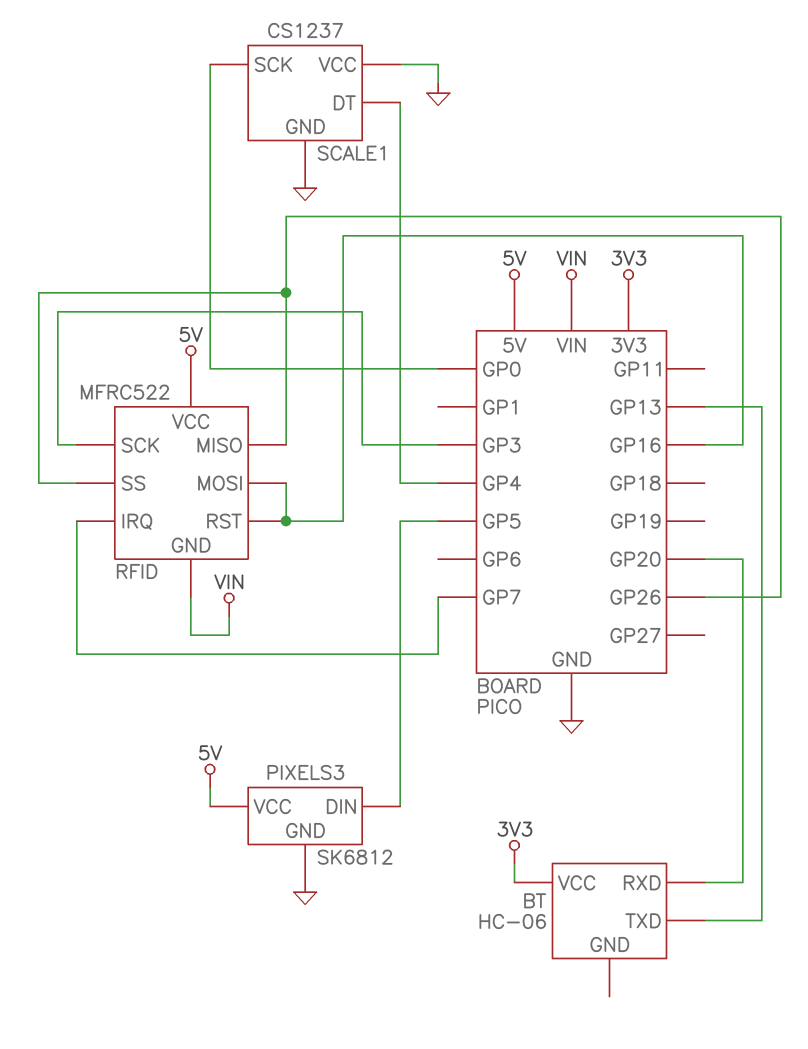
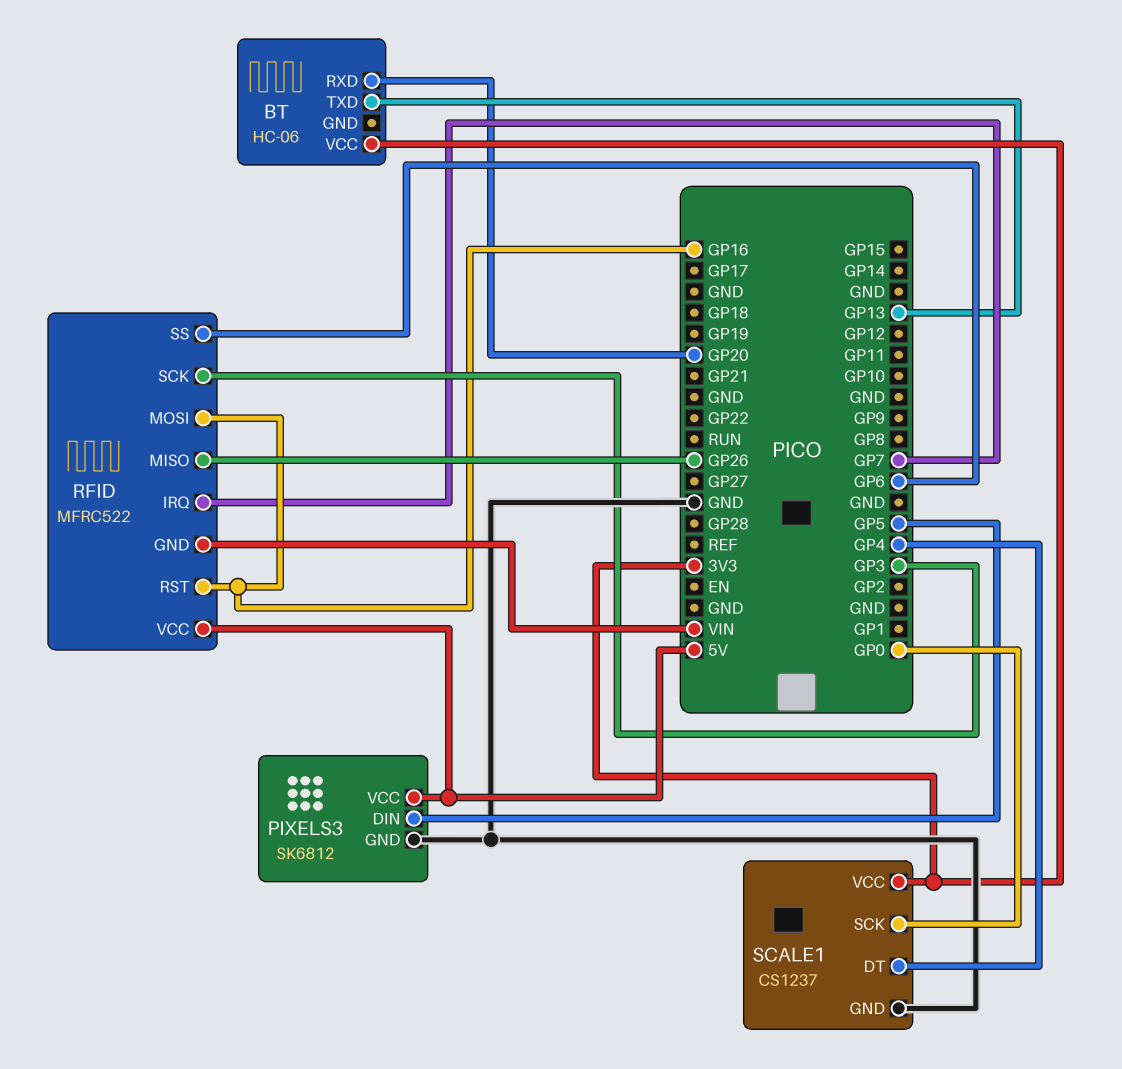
RFID pin SS: GP26 -> GP6
SCALE1 pin VCC: GND -> 3V3

